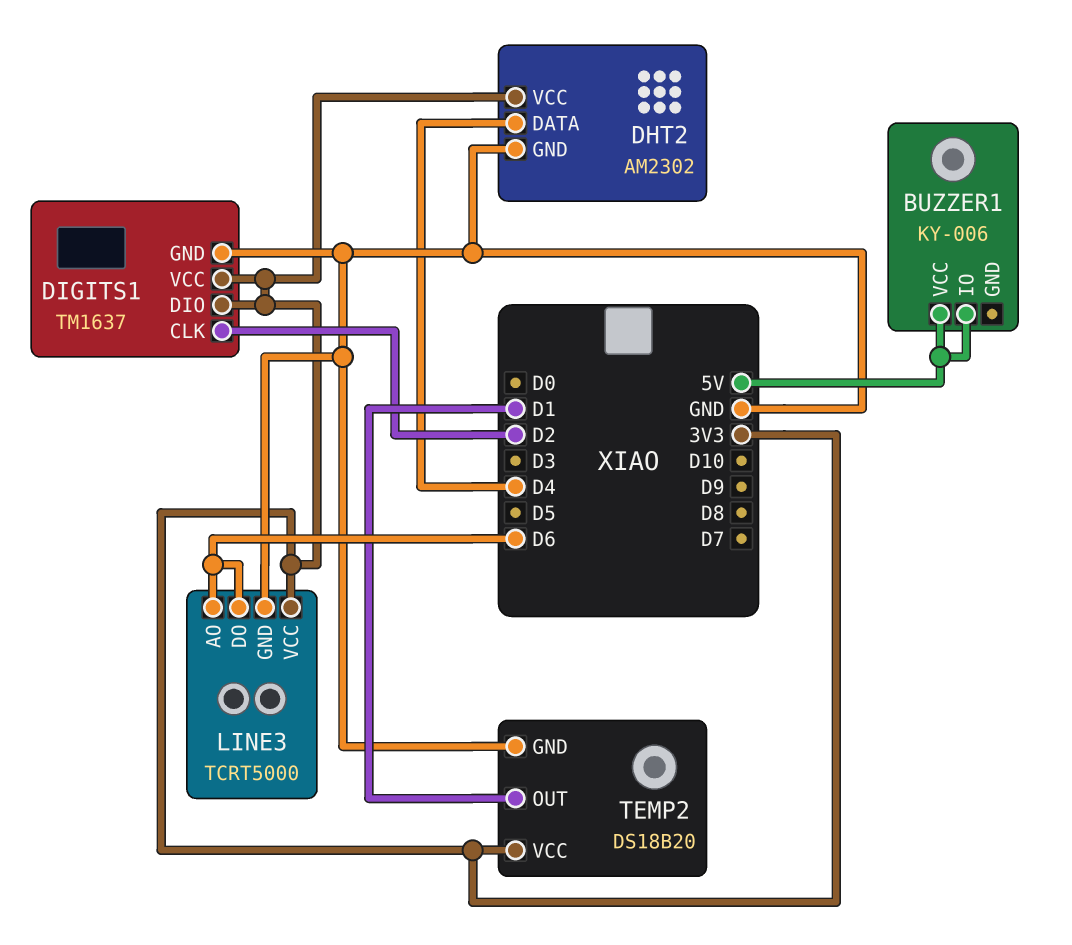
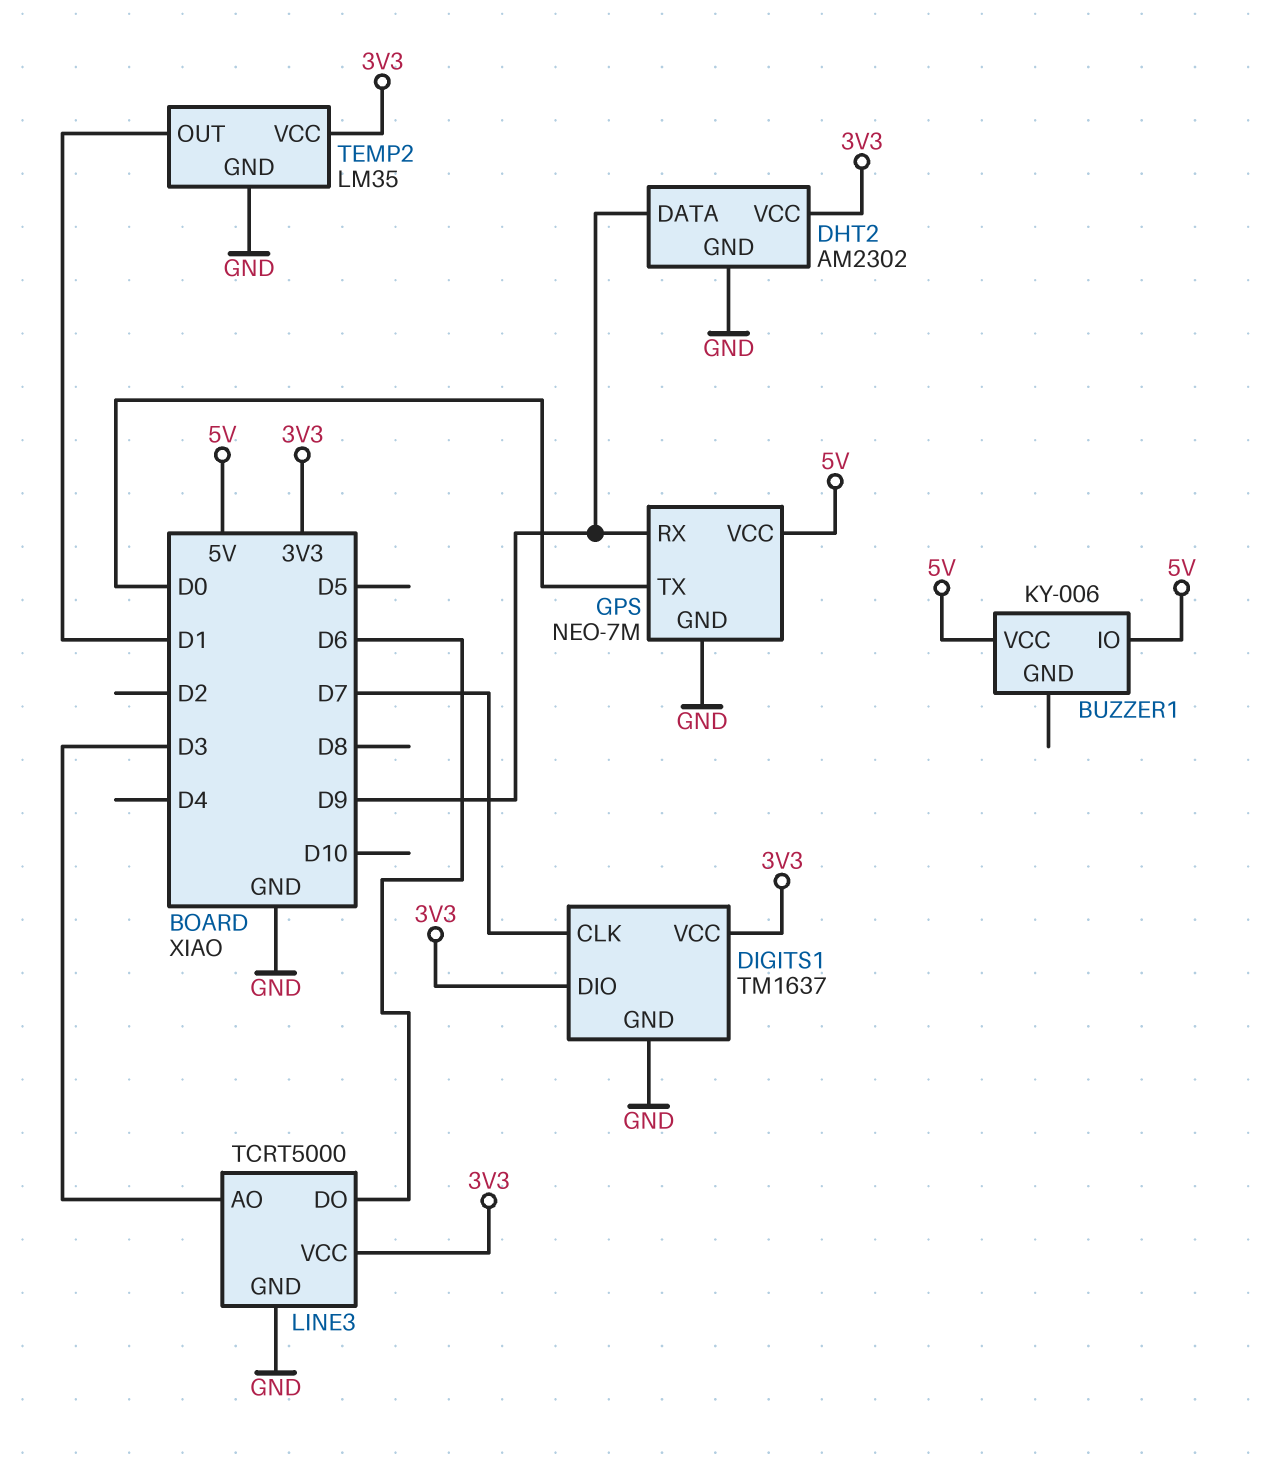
DHT2 pin DATA: D4 -> D9
DIGITS1 pin CLK: D2 -> D7
GPS: none -> NEO-7M
GPS pin GND: none -> GND
GPS pin RX: none -> D9
GPS pin TX: none -> D0
GPS pin VCC: none -> 5V
LINE3 pin AO: D6 -> D3
TEMP2: DS18B20 -> LM35

